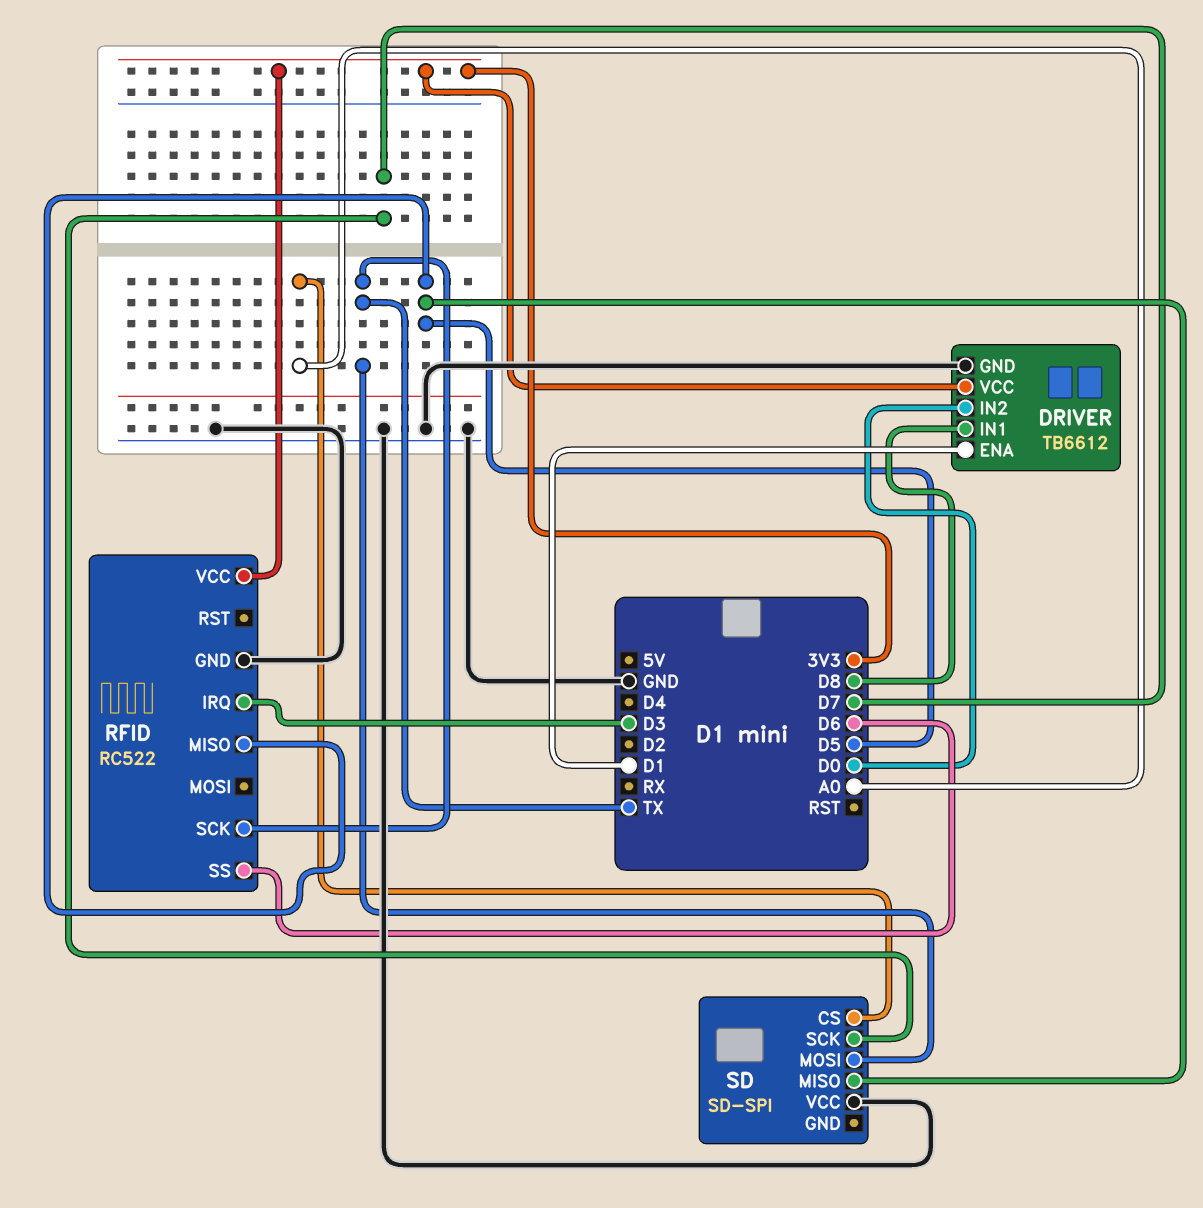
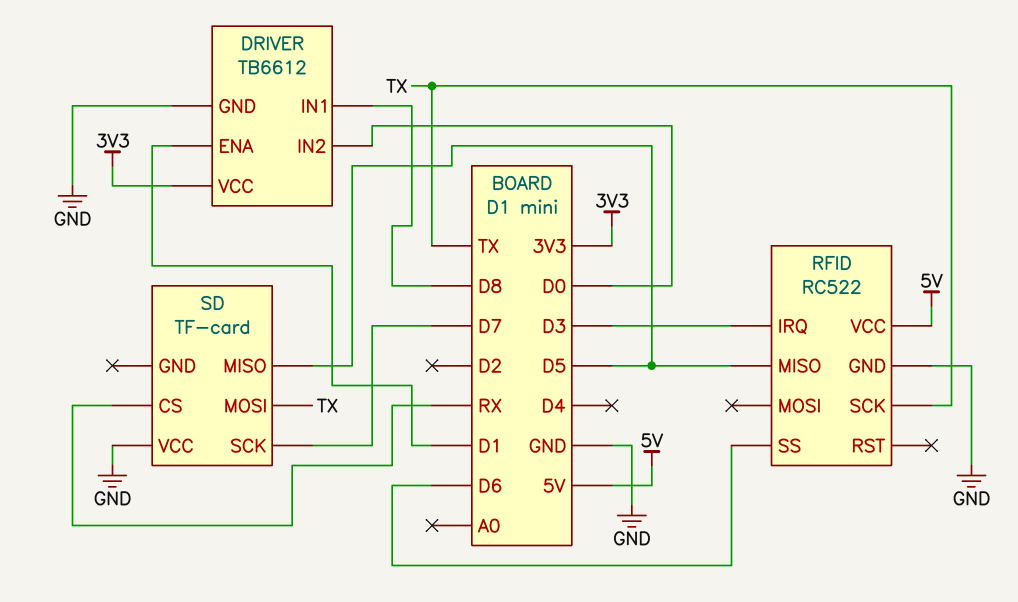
RFID pin VCC: 3V3 -> 5V
SD: SD-SPI -> TF-card
SD pin CS: A0 -> RX

